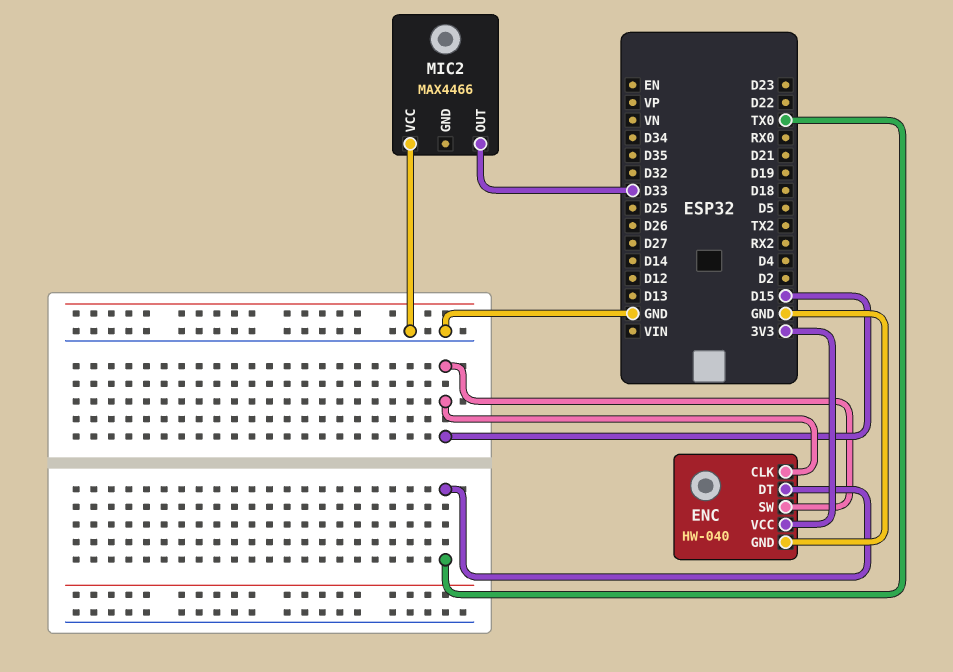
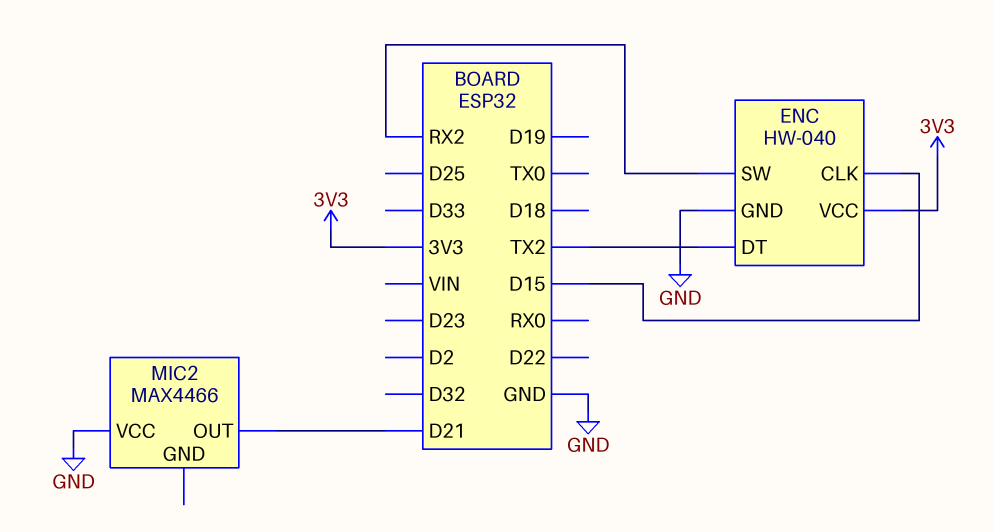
ENC pin DT: TX0 -> TX2
ENC pin SW: D15 -> RX2
MIC2 pin OUT: D33 -> D21

